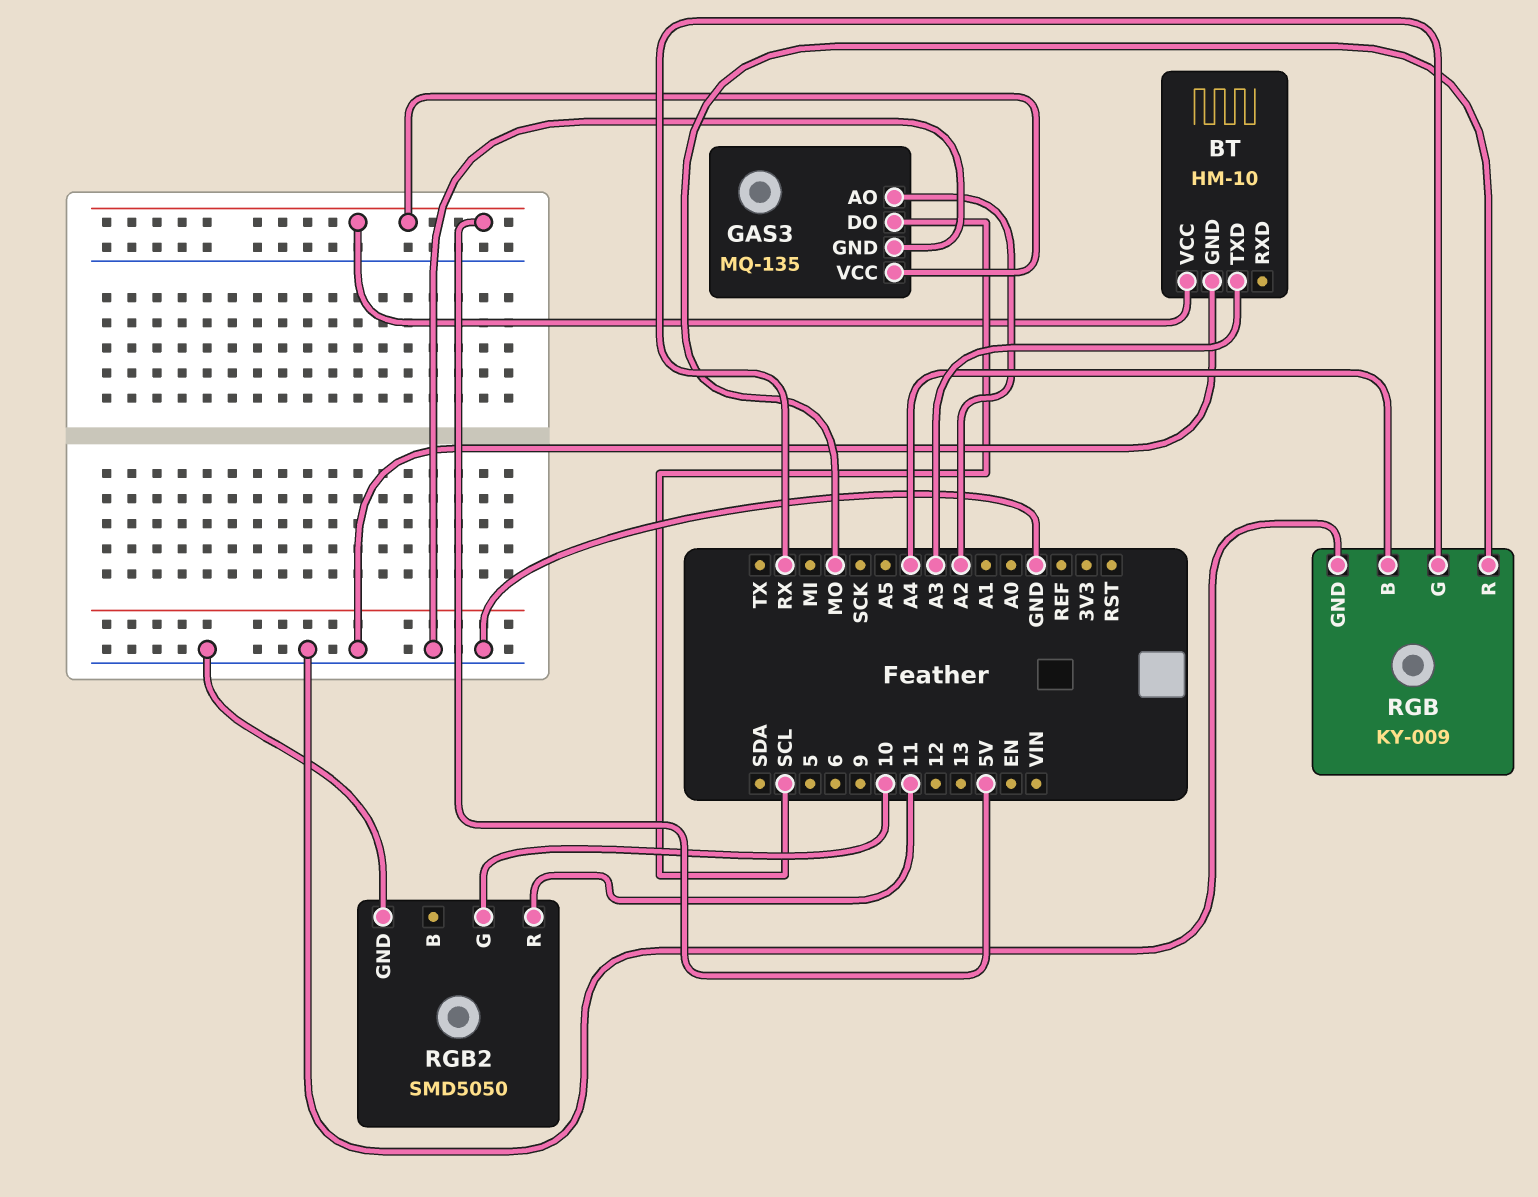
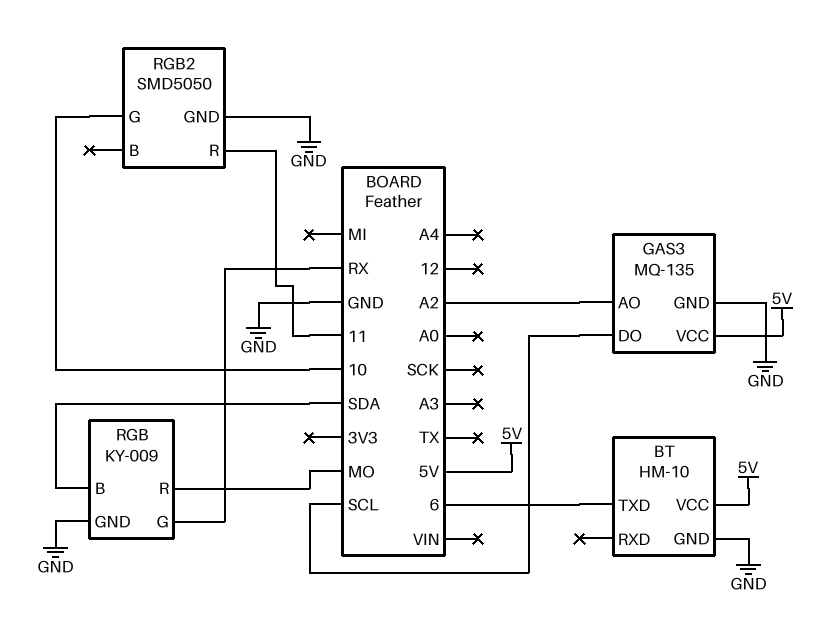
BT pin TXD: A3 -> 6
RGB pin B: A4 -> SDA

